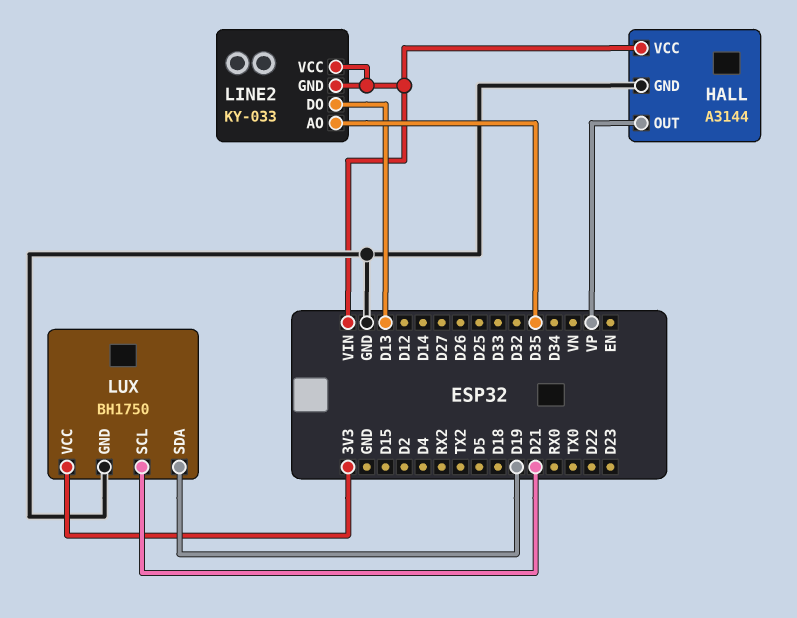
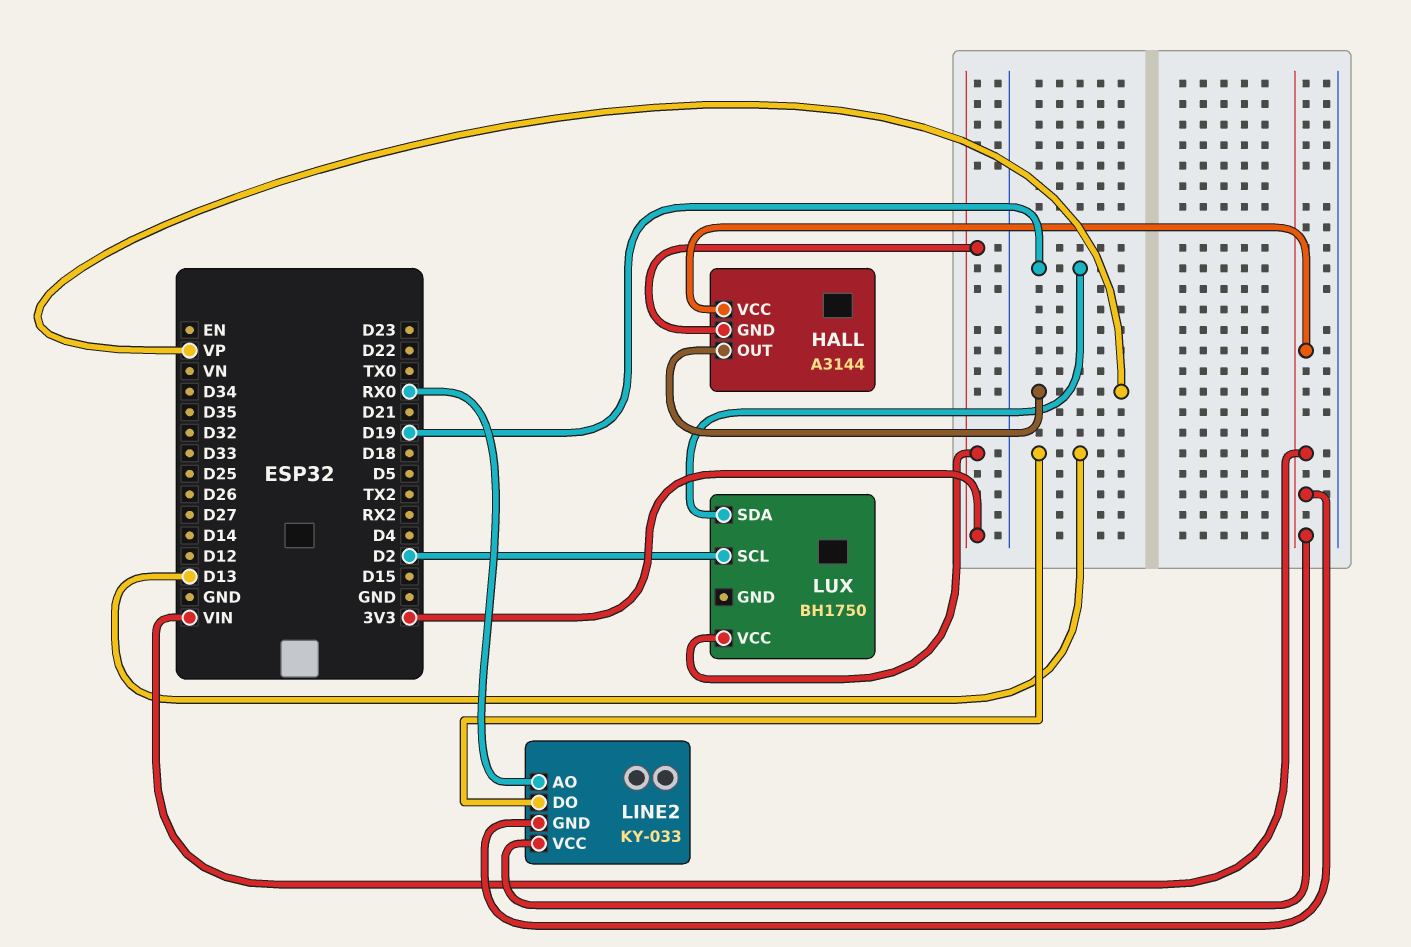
HALL pin GND: GND -> 3V3
LINE2 pin AO: D35 -> RX0
LUX pin GND: GND -> none
LUX pin SCL: D21 -> D2

